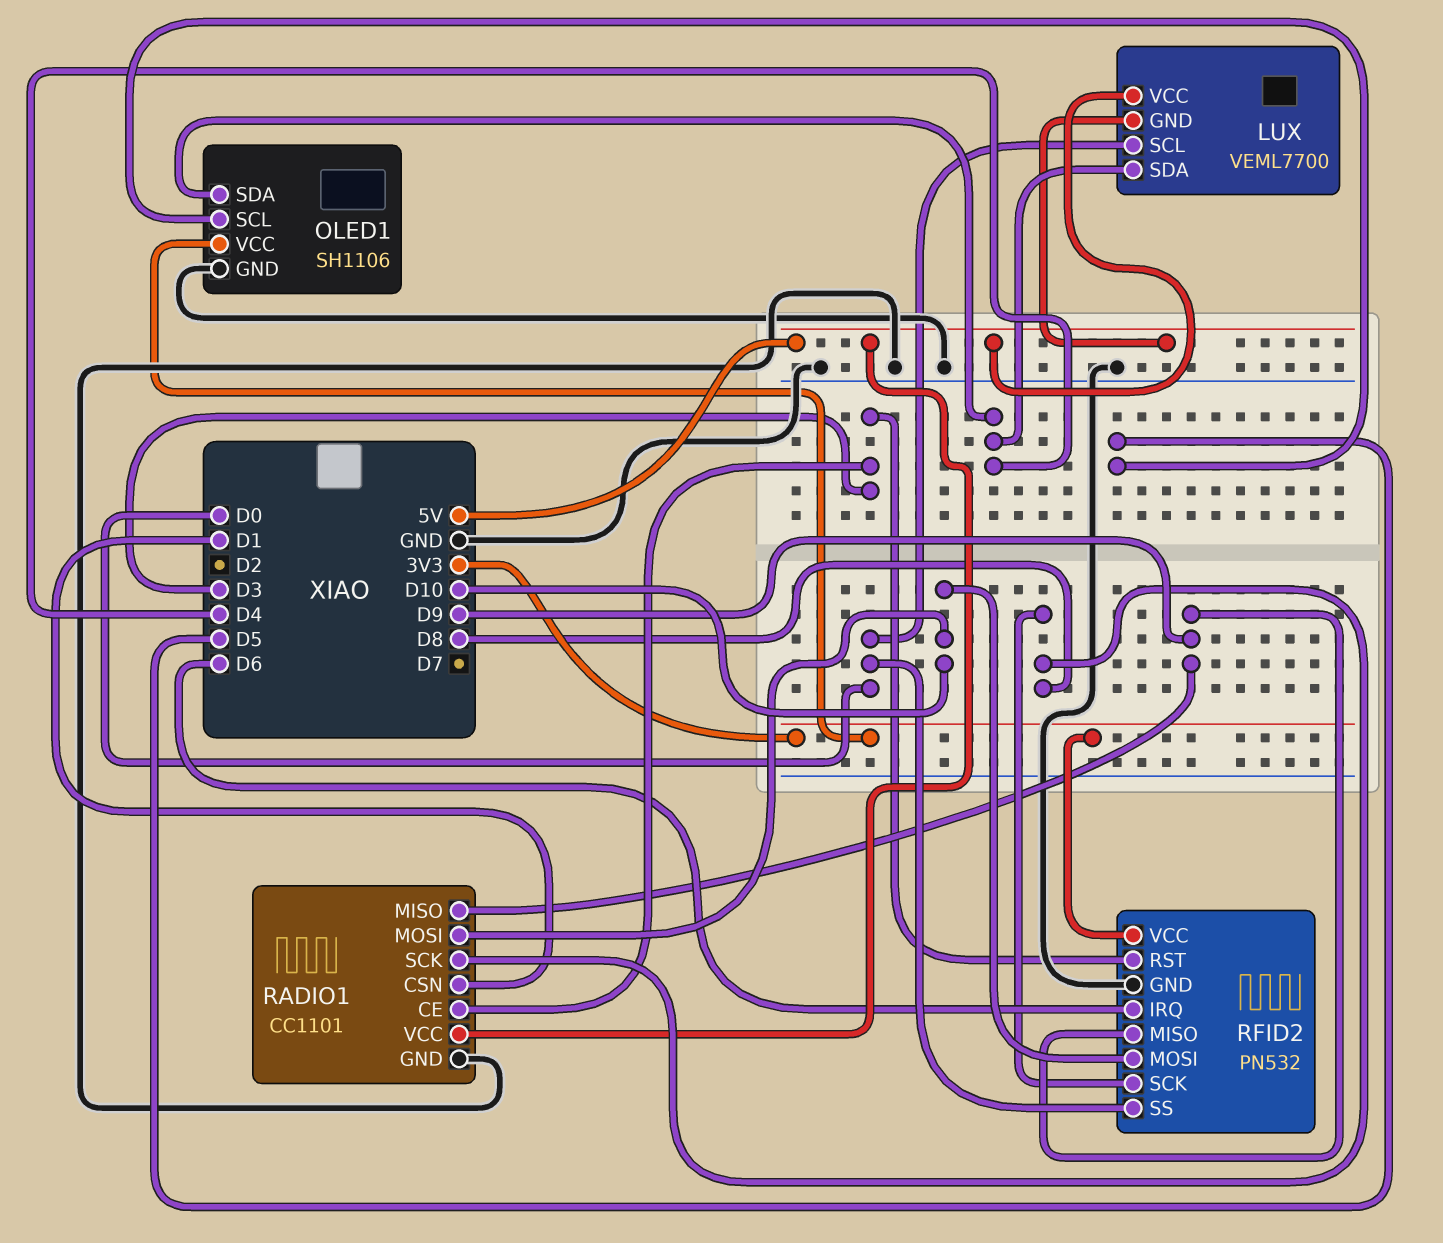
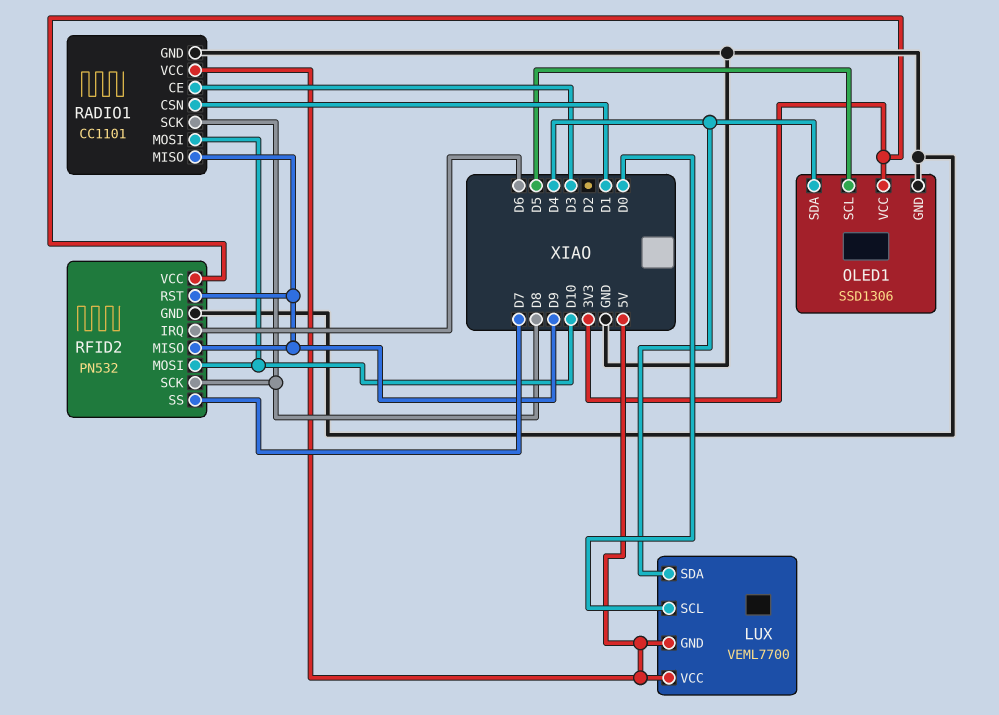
OLED1: SH1106 -> SSD1306
RFID2 pin RST: D3 -> D9
RFID2 pin SS: D0 -> D7

